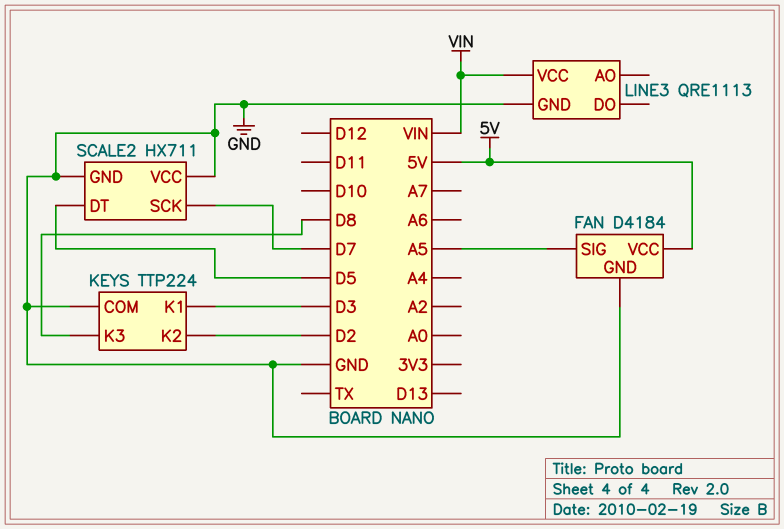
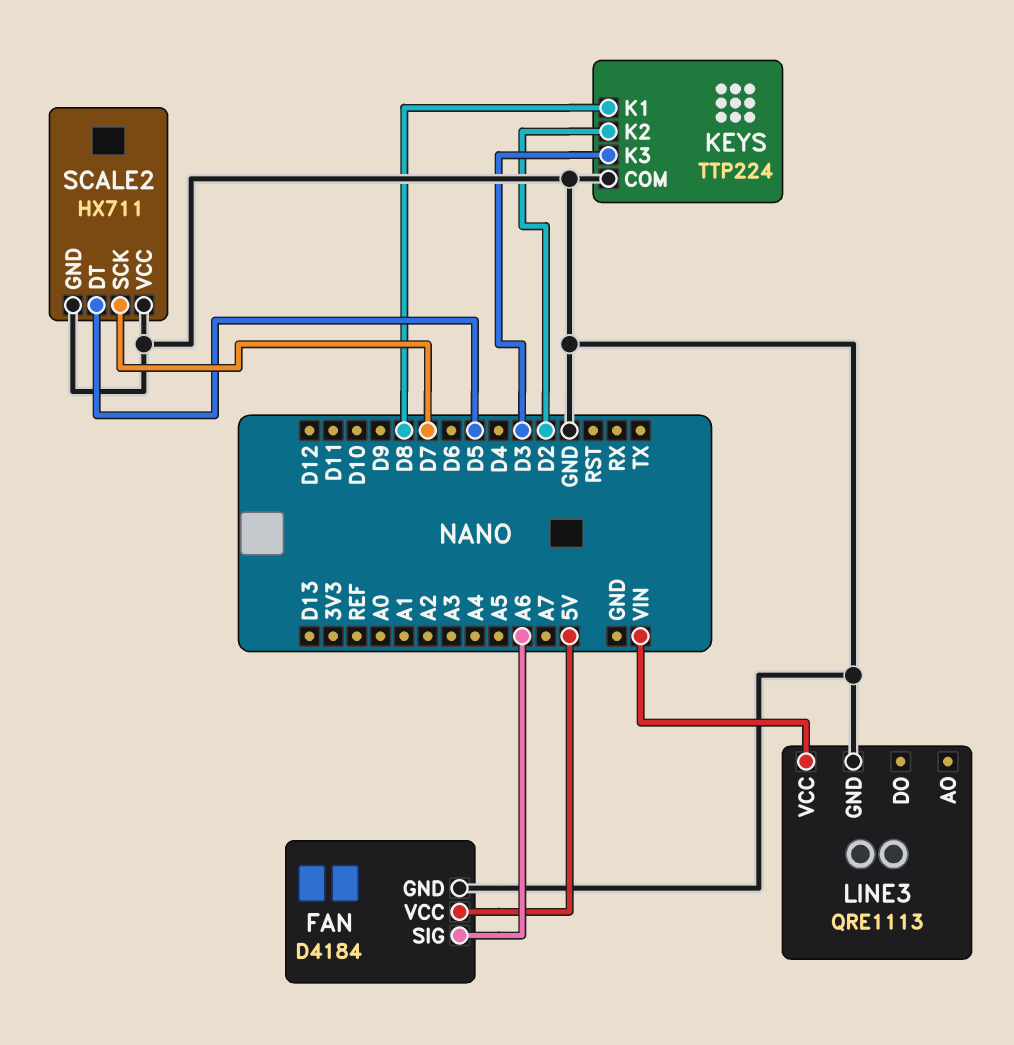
FAN pin SIG: A5 -> A6
KEYS pin K1: D3 -> D8
KEYS pin K3: D8 -> D3

